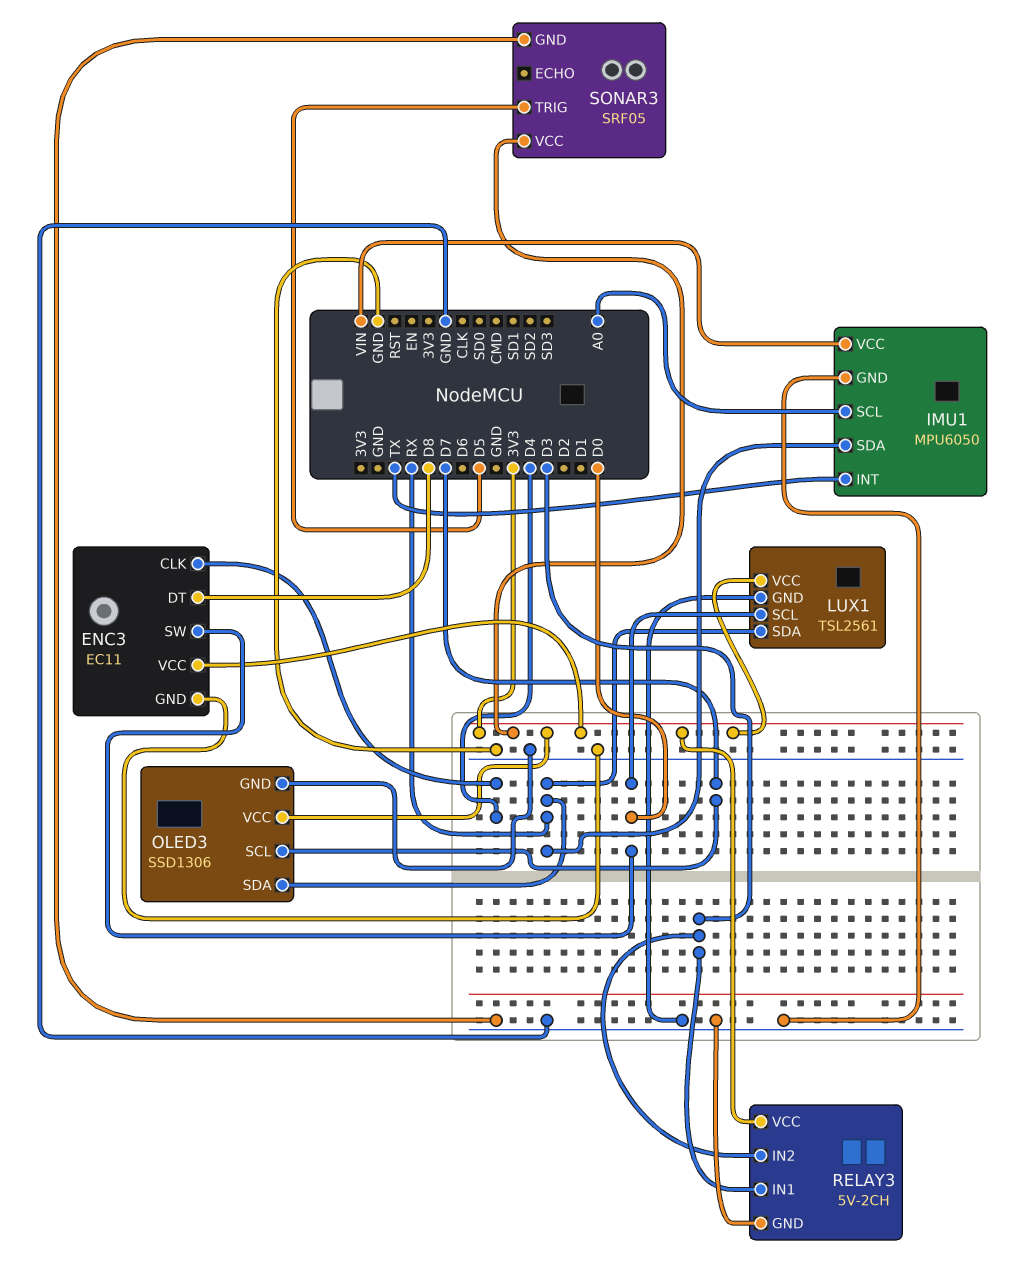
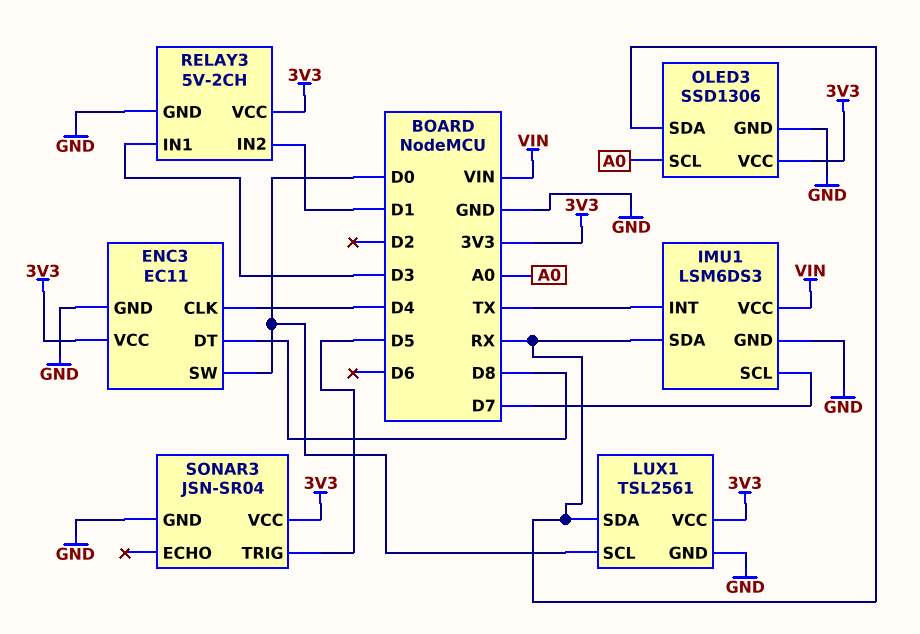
IMU1: MPU6050 -> LSM6DS3
IMU1 pin SCL: A0 -> D7
OLED3 pin SCL: D7 -> A0
RELAY3 pin IN2: D3 -> D1
SONAR3: SRF05 -> JSN-SR04

